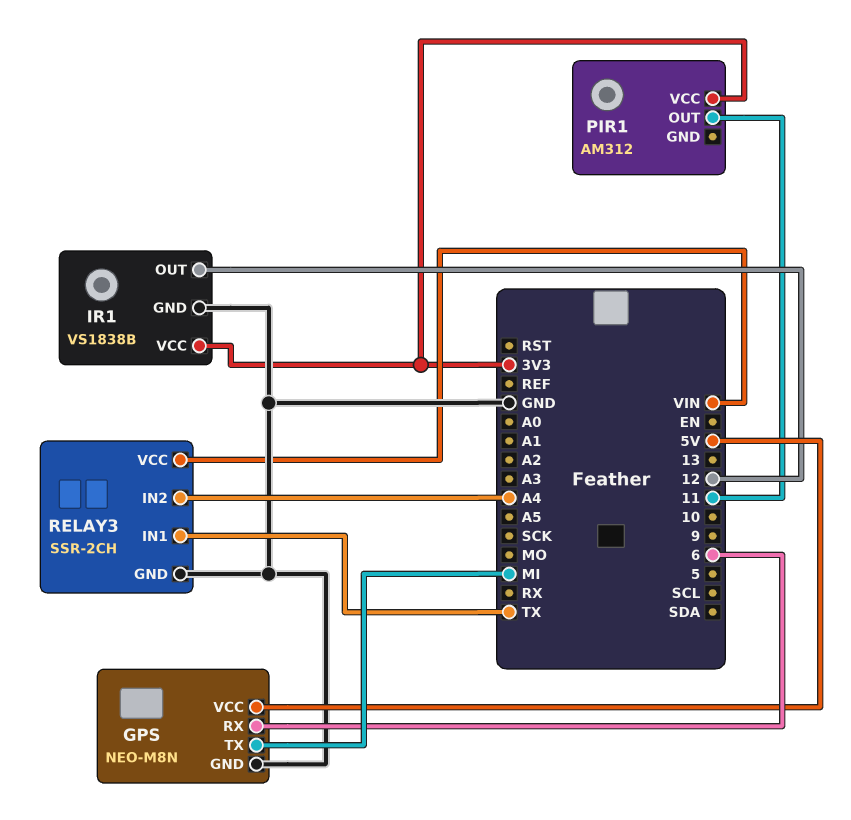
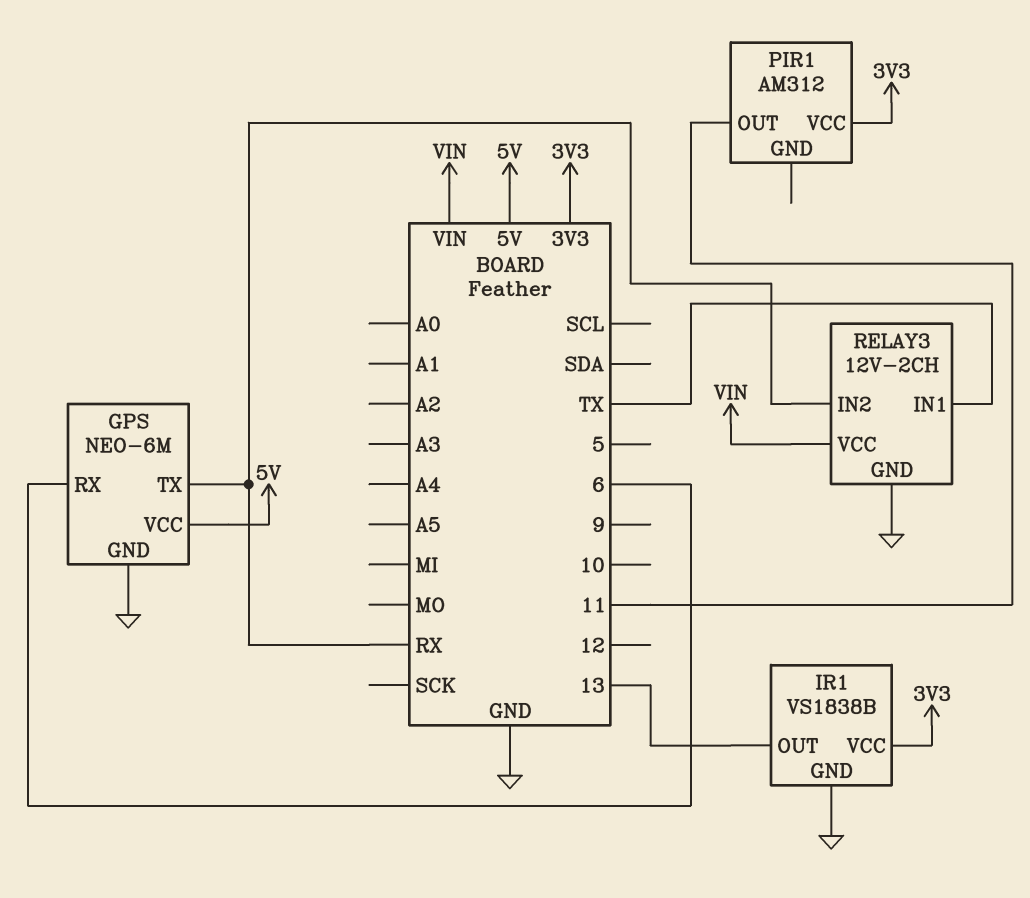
GPS: NEO-M8N -> NEO-6M
GPS pin TX: MI -> RX
IR1 pin OUT: 12 -> 13
RELAY3: SSR-2CH -> 12V-2CH
RELAY3 pin IN2: A4 -> RX

